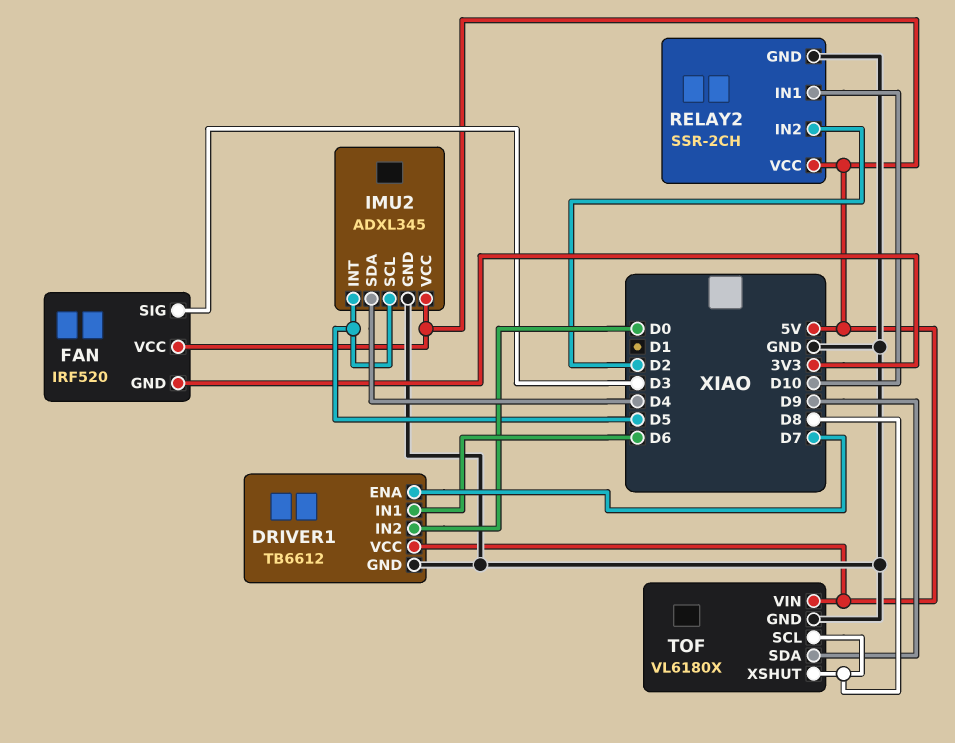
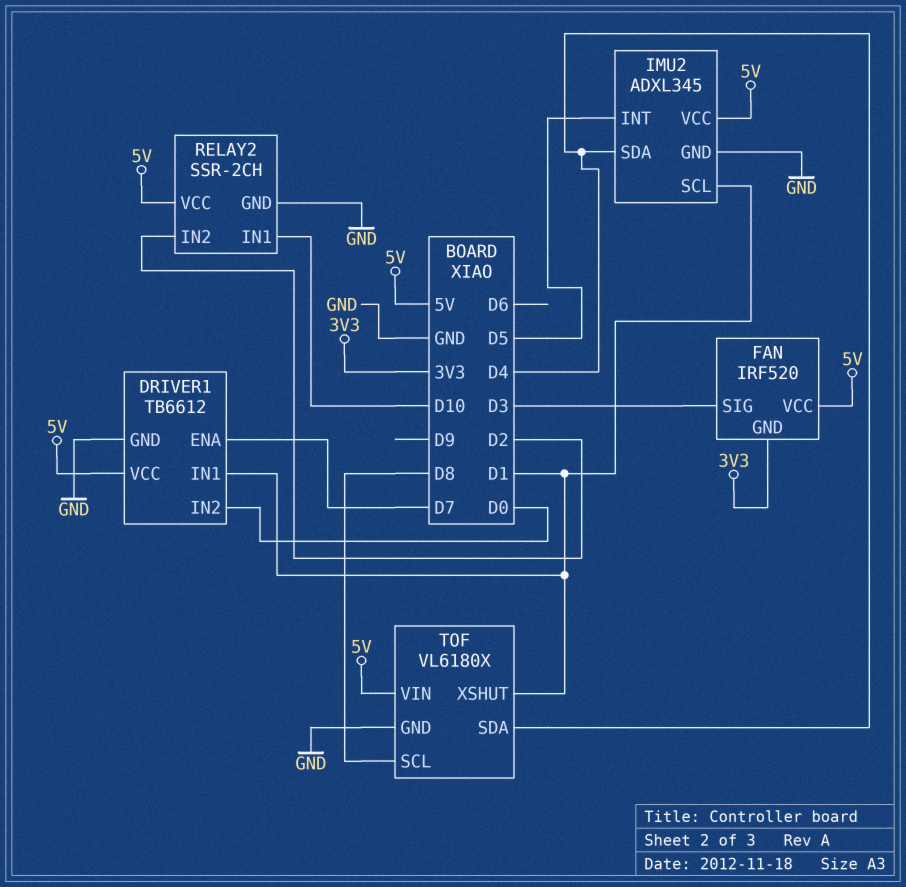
DRIVER1 pin IN1: D6 -> D1
IMU2 pin SCL: D5 -> D1
TOF pin SDA: D9 -> D4
TOF pin XSHUT: D8 -> D1

